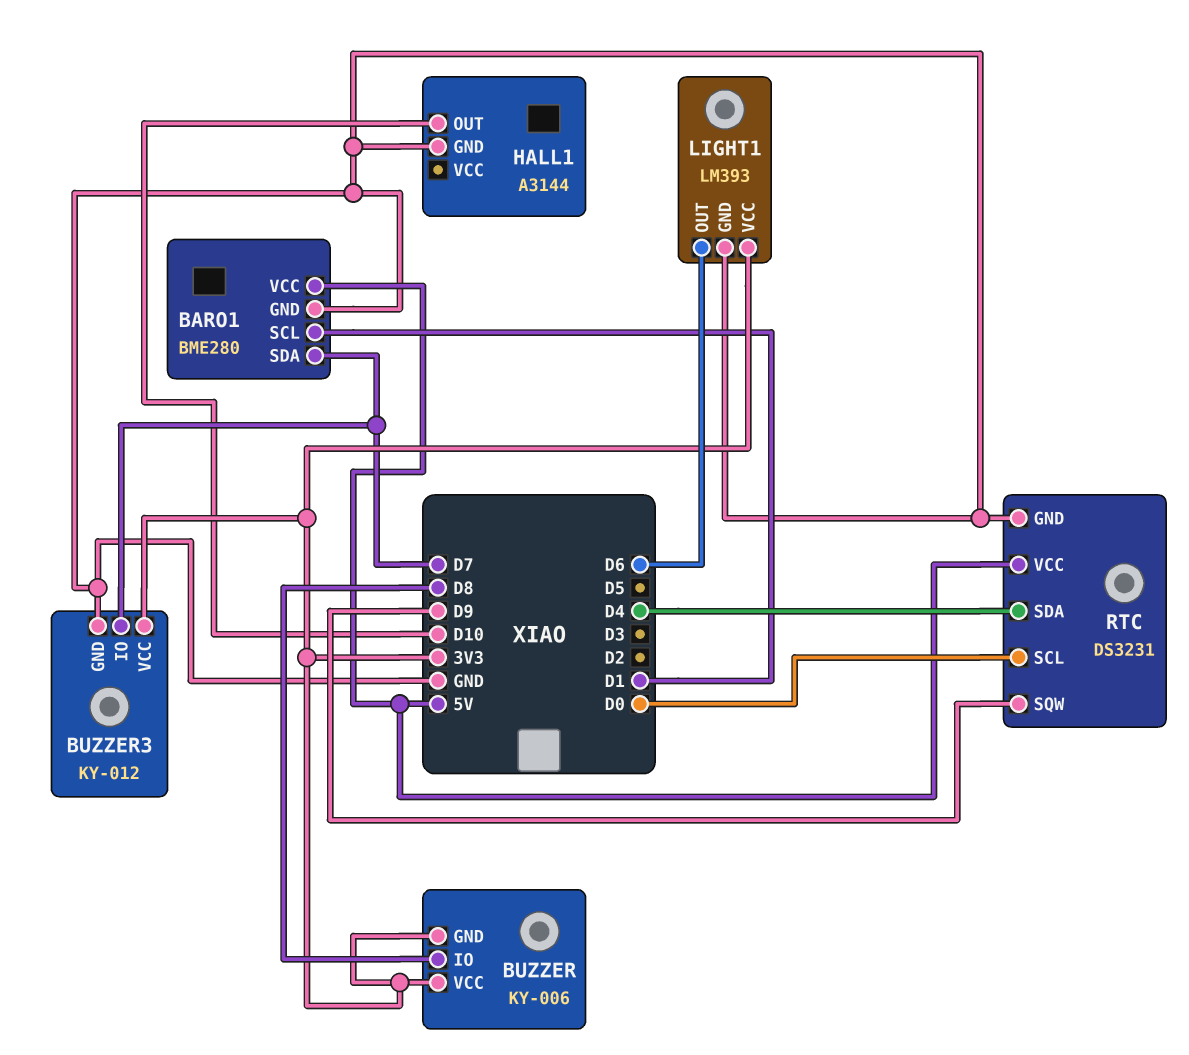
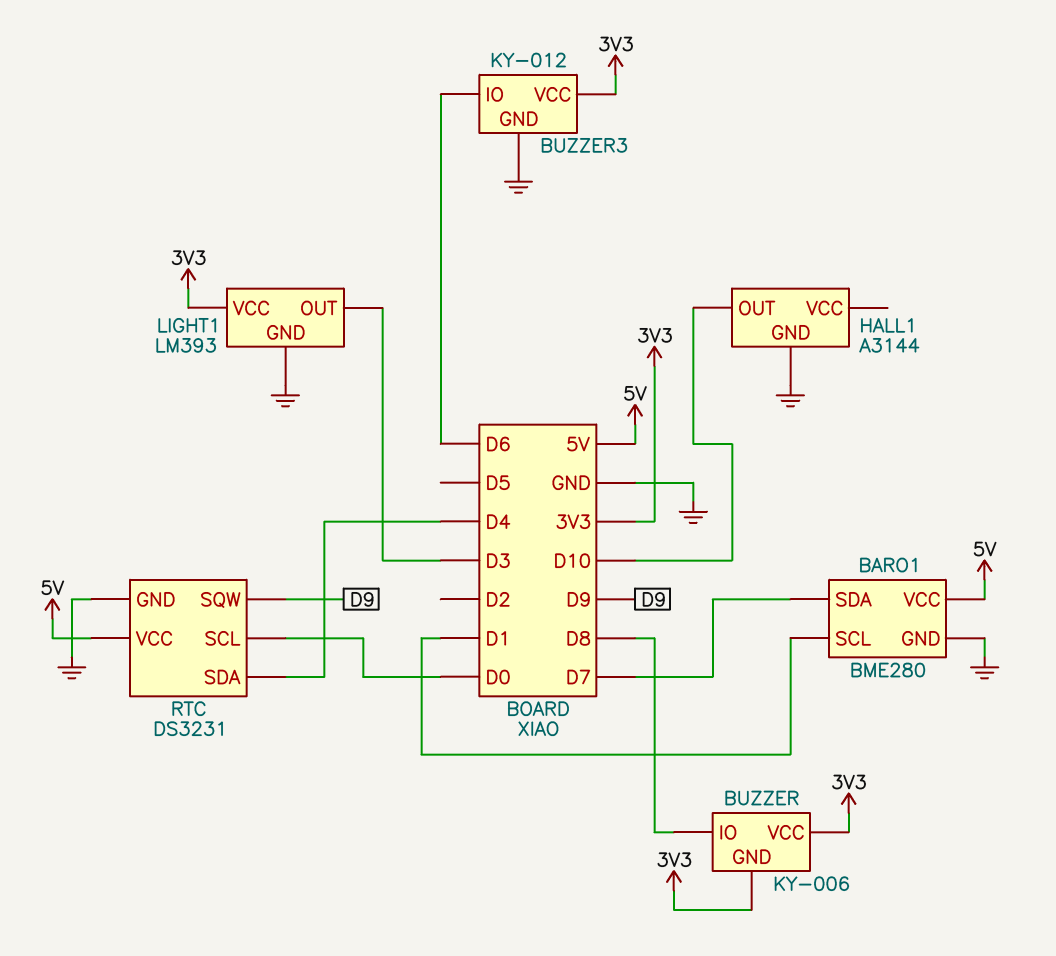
BUZZER3 pin IO: D7 -> D6
LIGHT1 pin OUT: D6 -> D3

